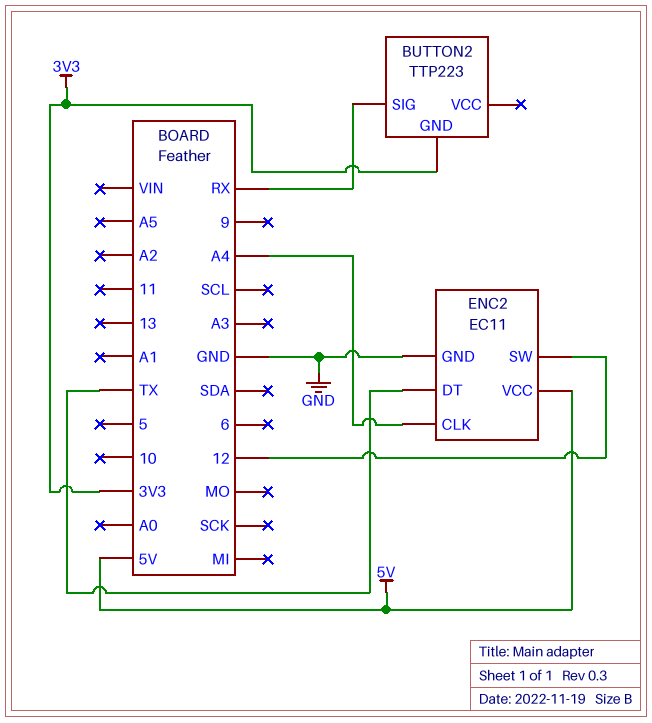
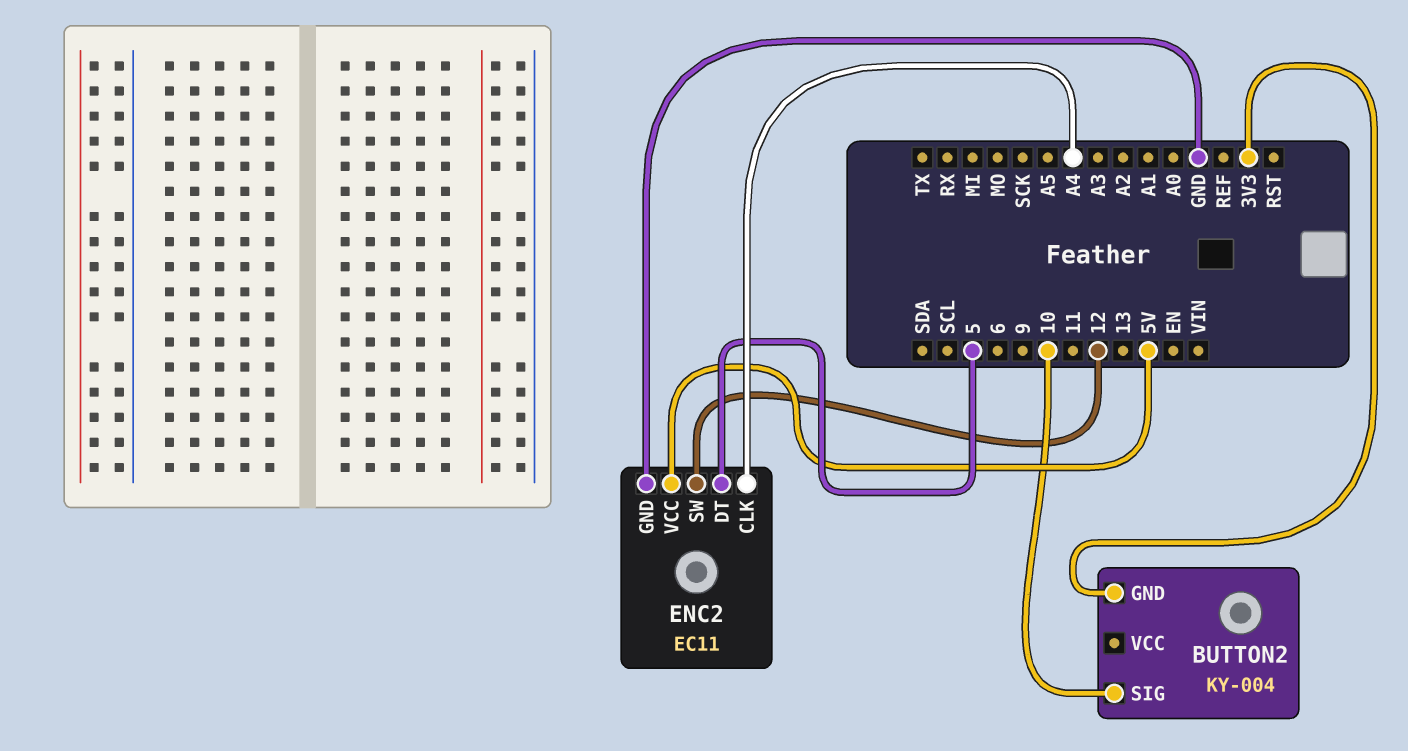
BUTTON2: TTP223 -> KY-004
BUTTON2 pin SIG: RX -> 10
ENC2 pin DT: TX -> 5

